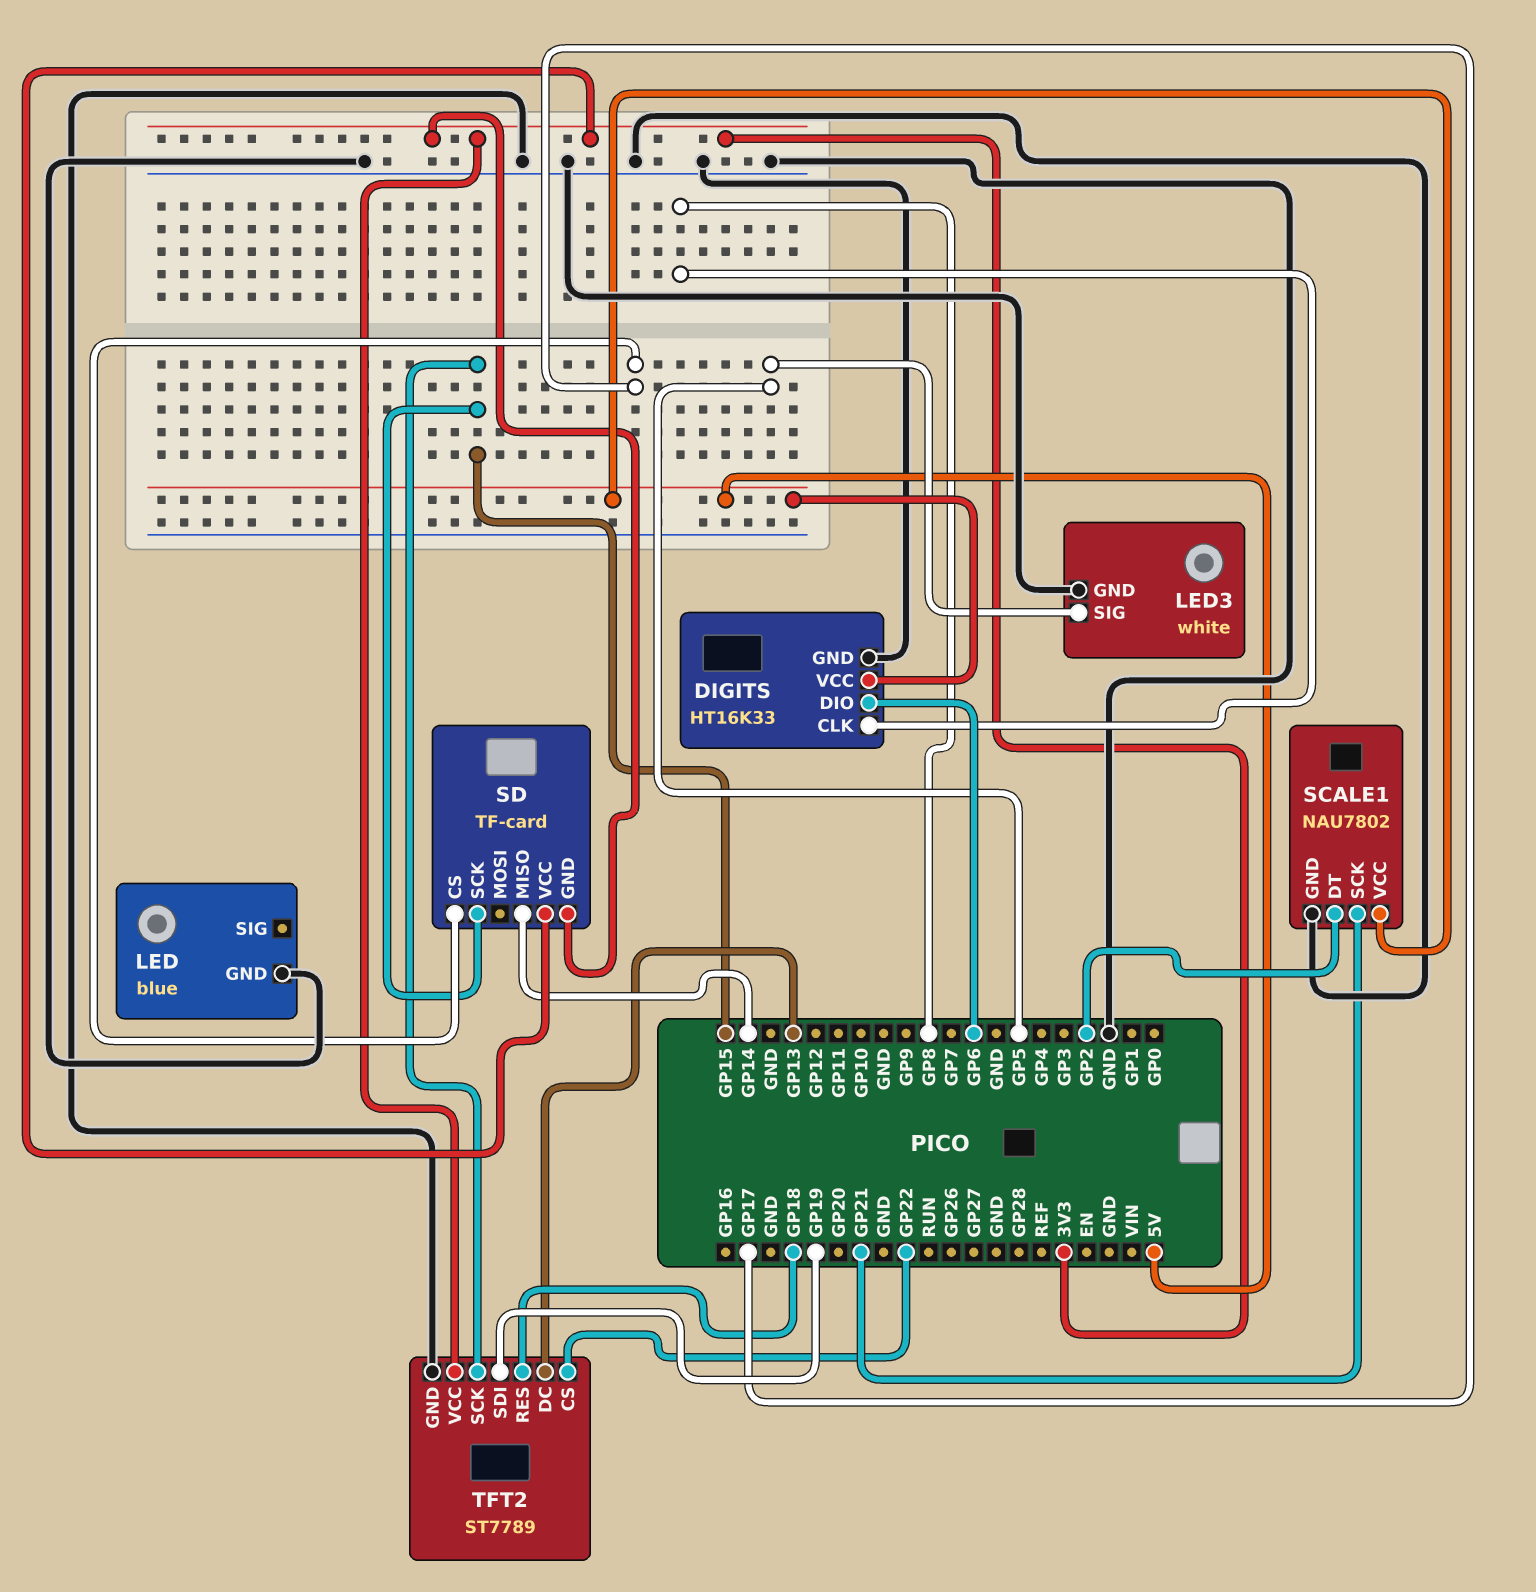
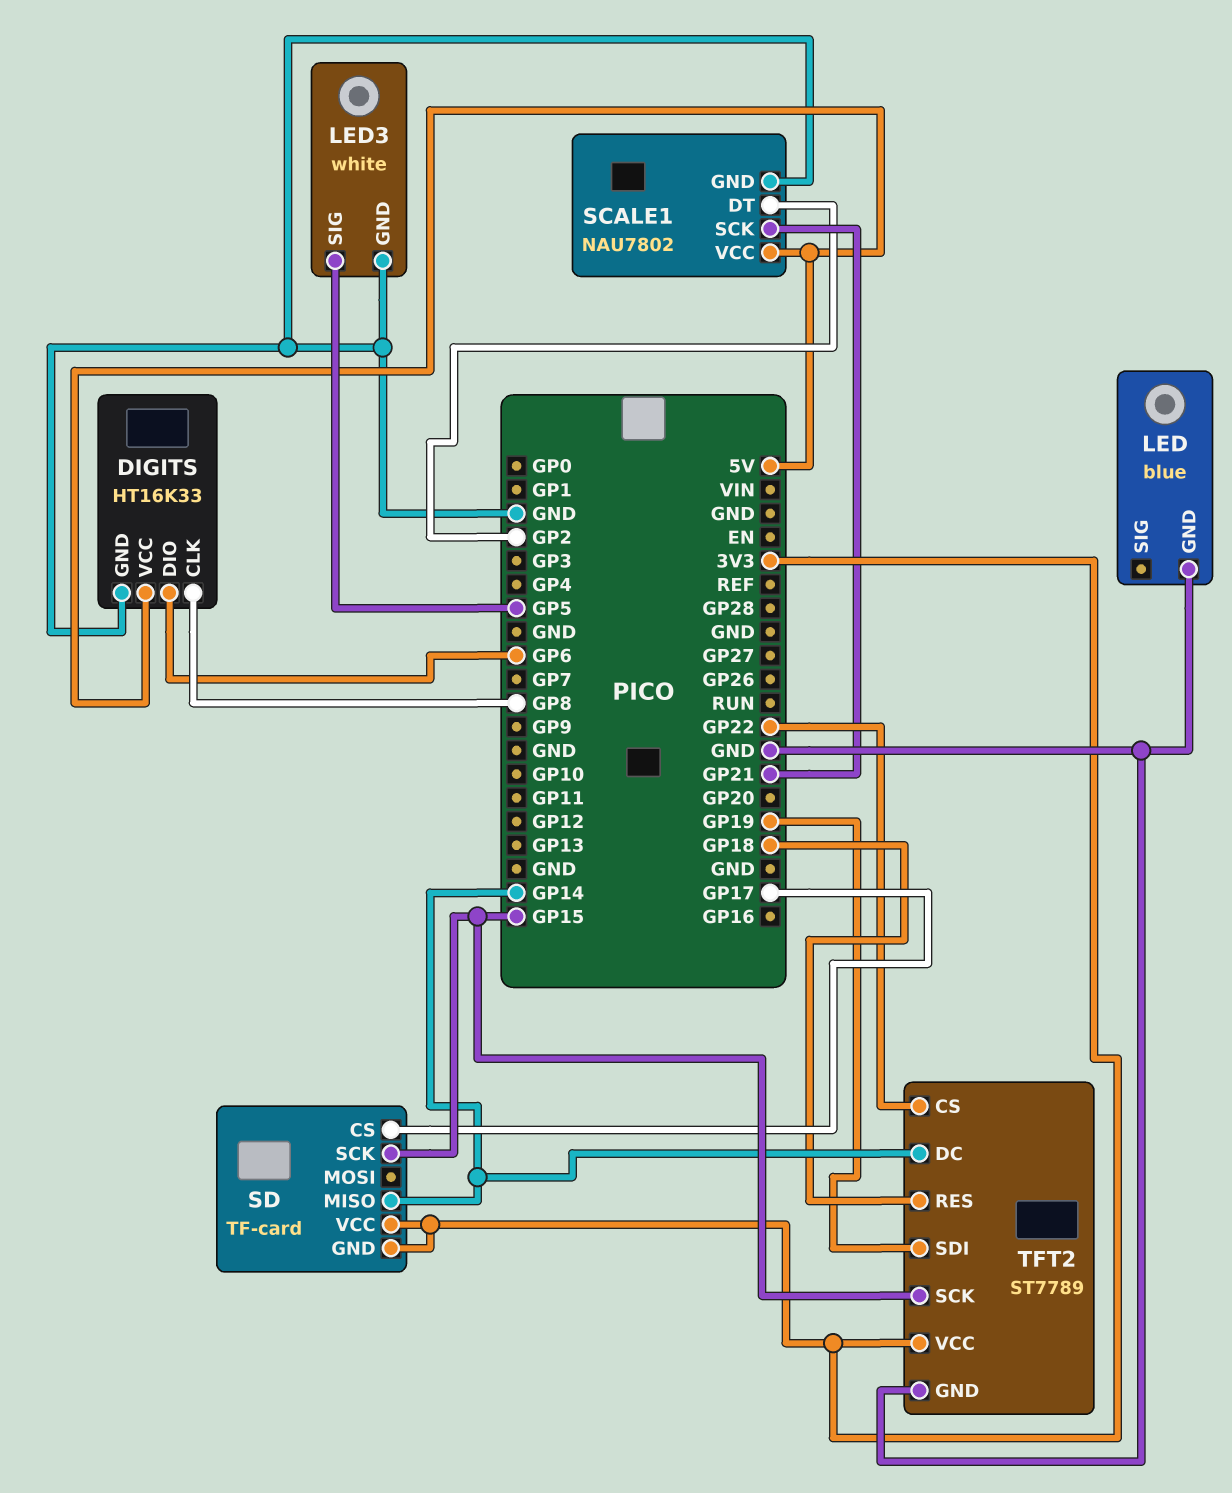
TFT2 pin DC: GP13 -> GP14

